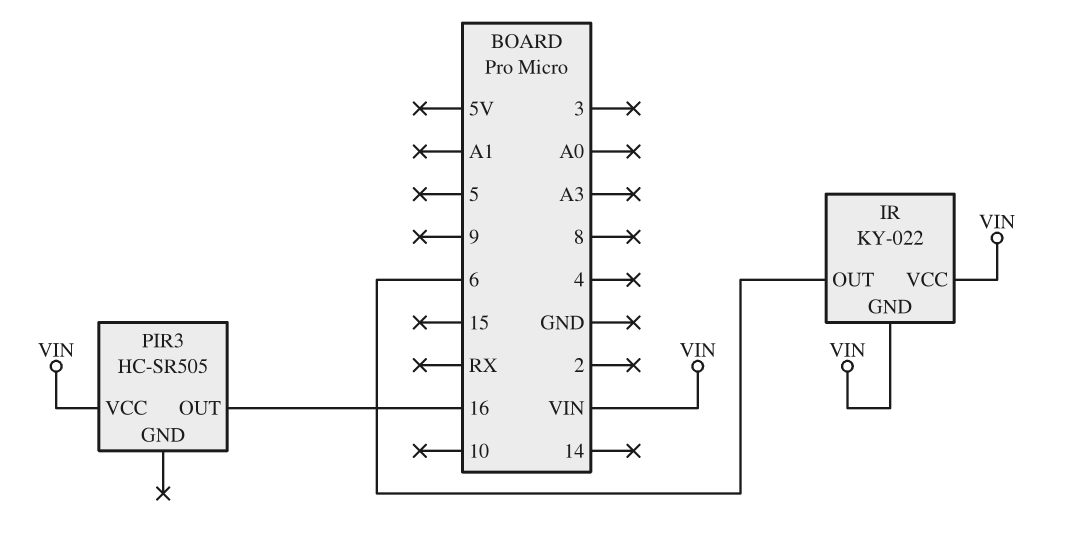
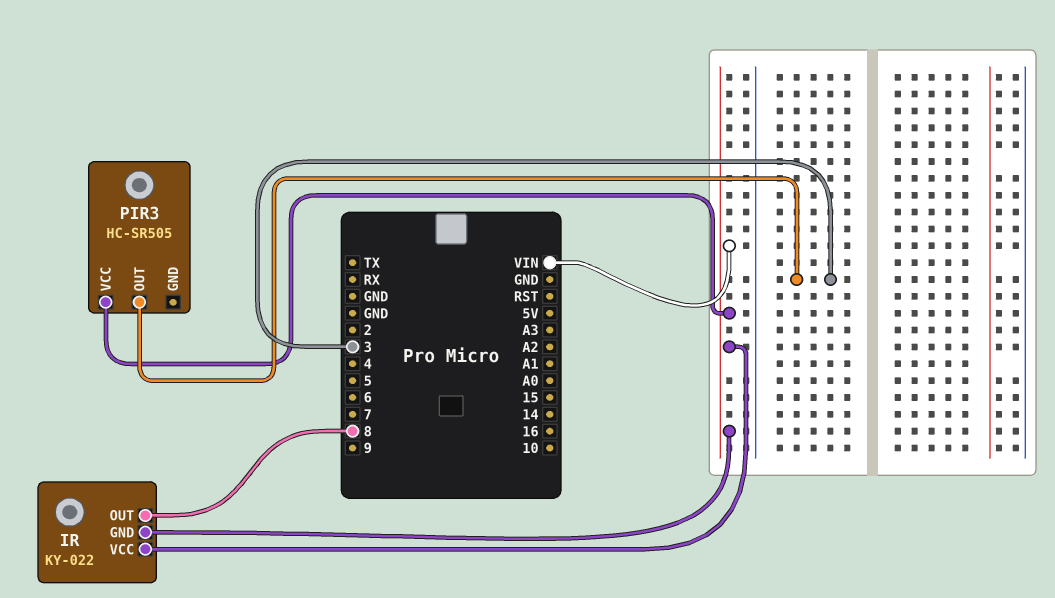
IR pin OUT: 6 -> 8
PIR3 pin OUT: 16 -> 3

